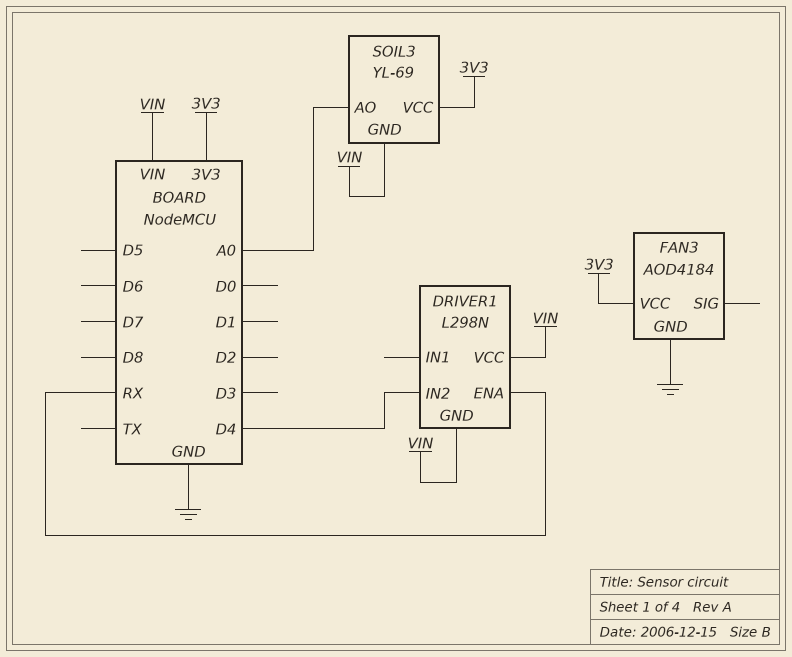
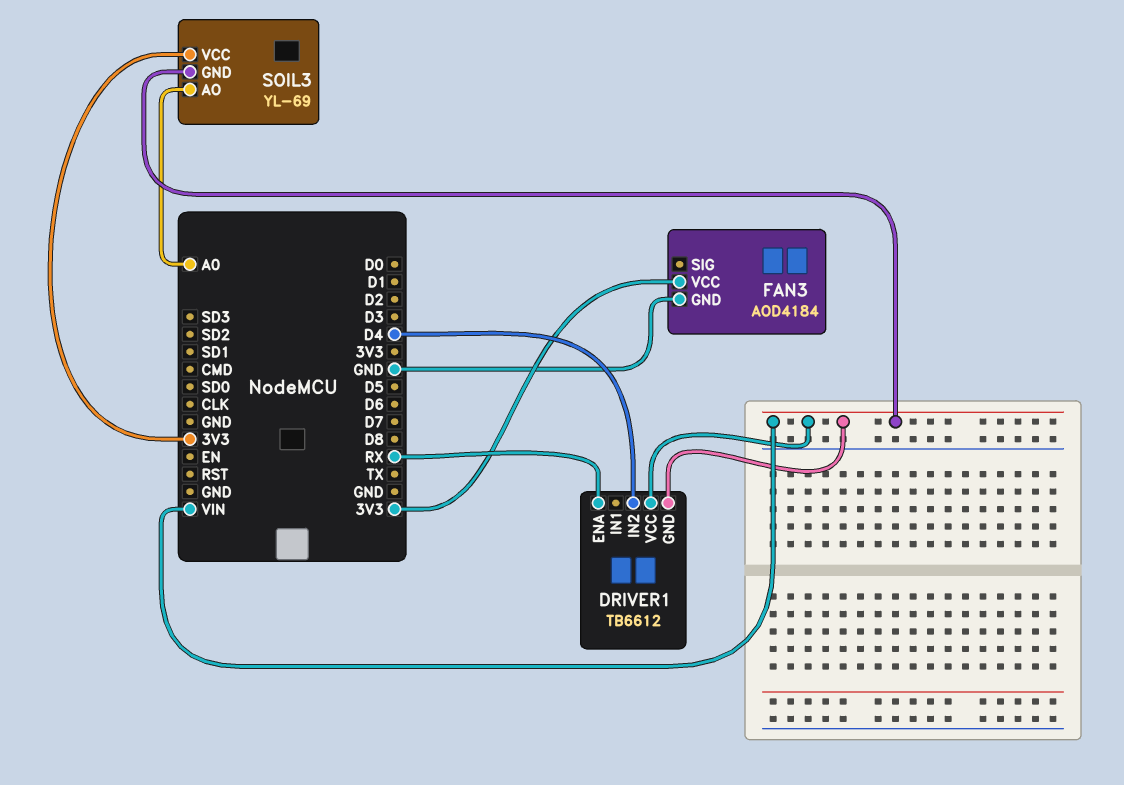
DRIVER1: L298N -> TB6612

